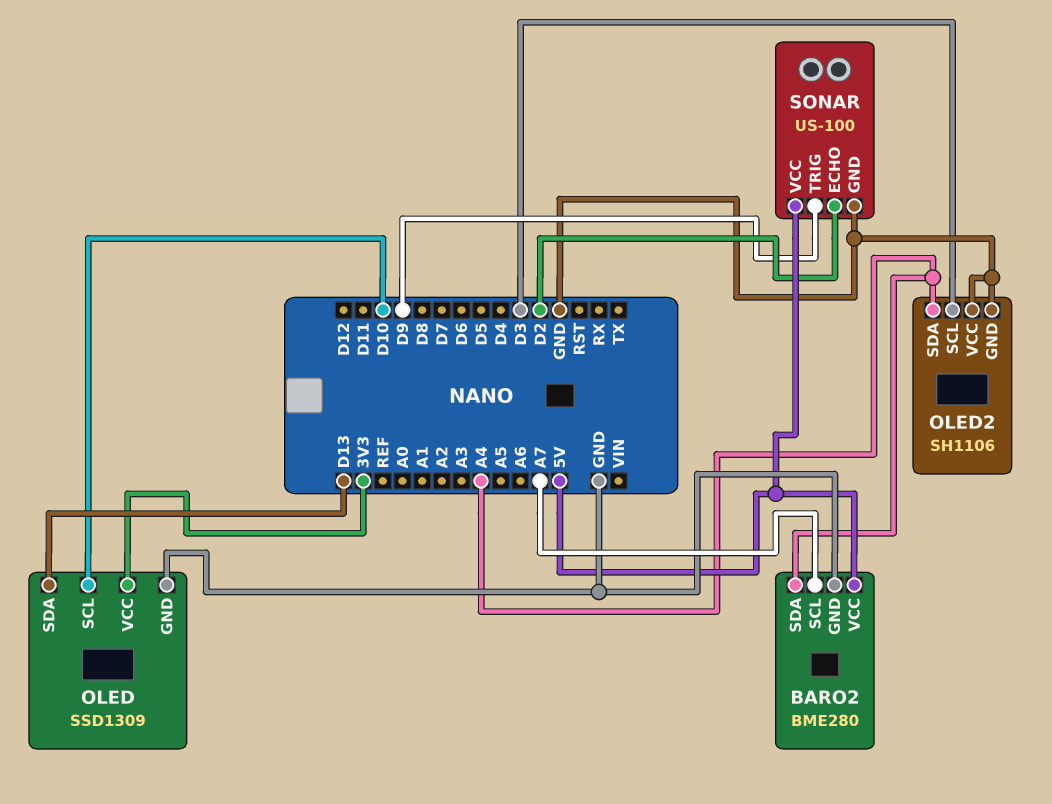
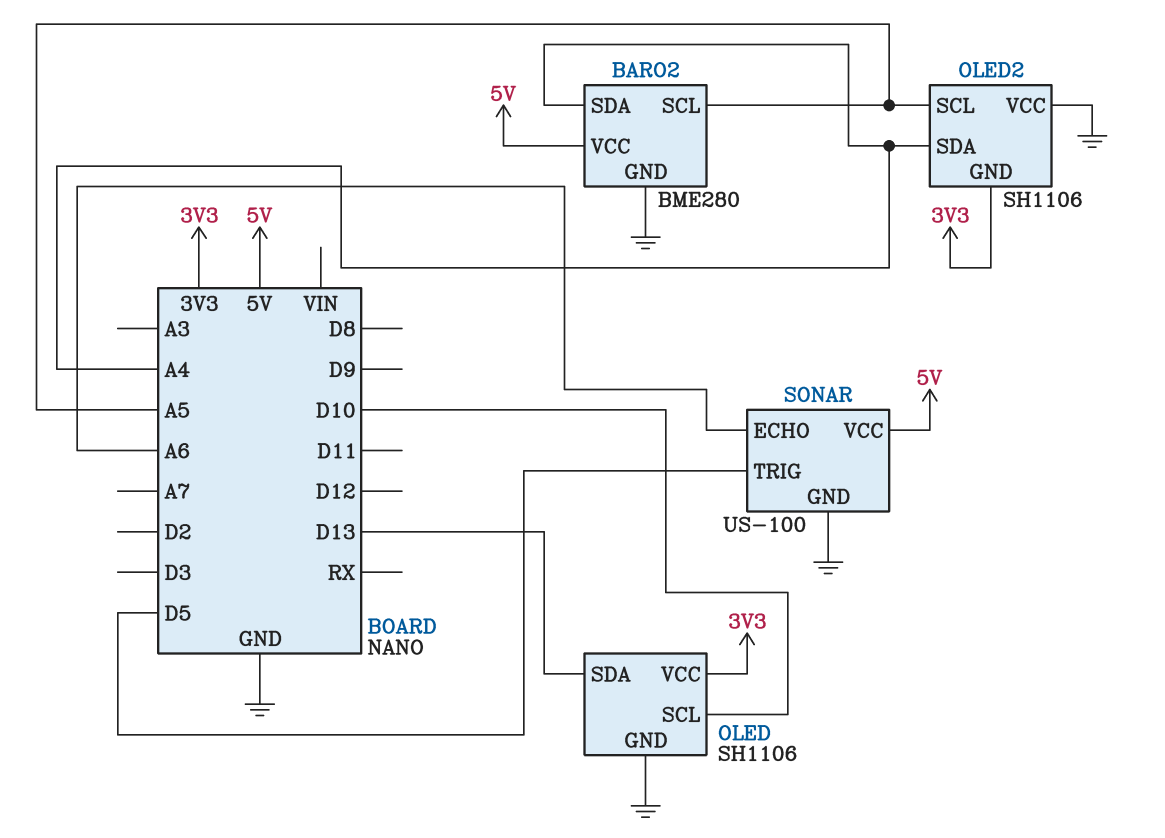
BARO2 pin SCL: A7 -> A5
OLED: SSD1309 -> SH1106
OLED2 pin GND: GND -> 3V3
OLED2 pin SCL: D3 -> A5
SONAR pin ECHO: D2 -> A6
SONAR pin TRIG: D9 -> D5

